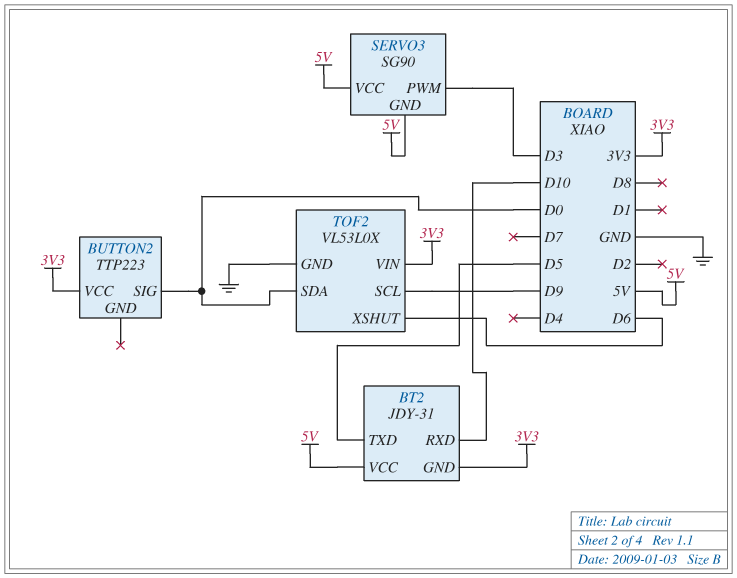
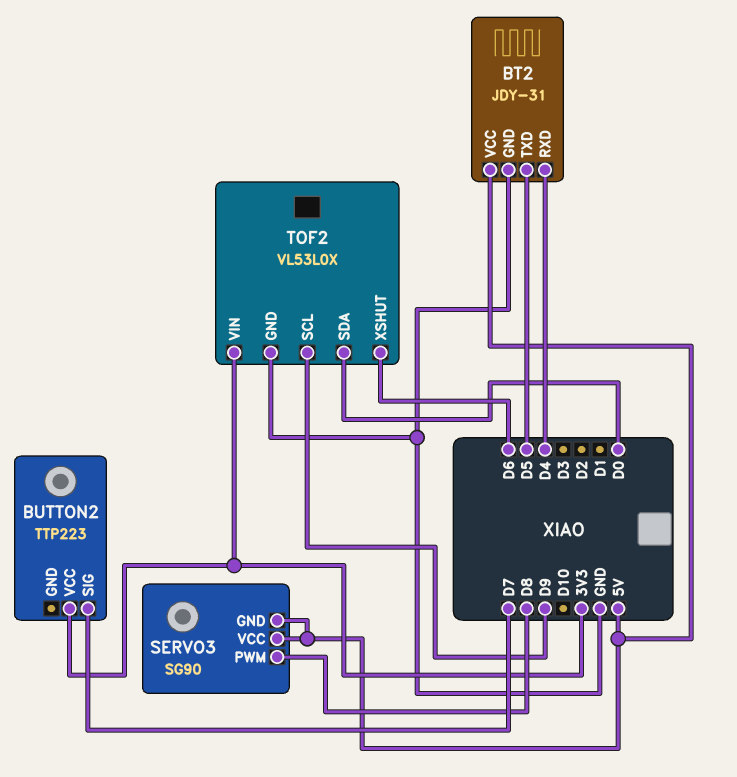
BT2 pin GND: 3V3 -> GND
BT2 pin RXD: D10 -> D4
BUTTON2 pin SIG: D0 -> D7
SERVO3 pin PWM: D3 -> D8

